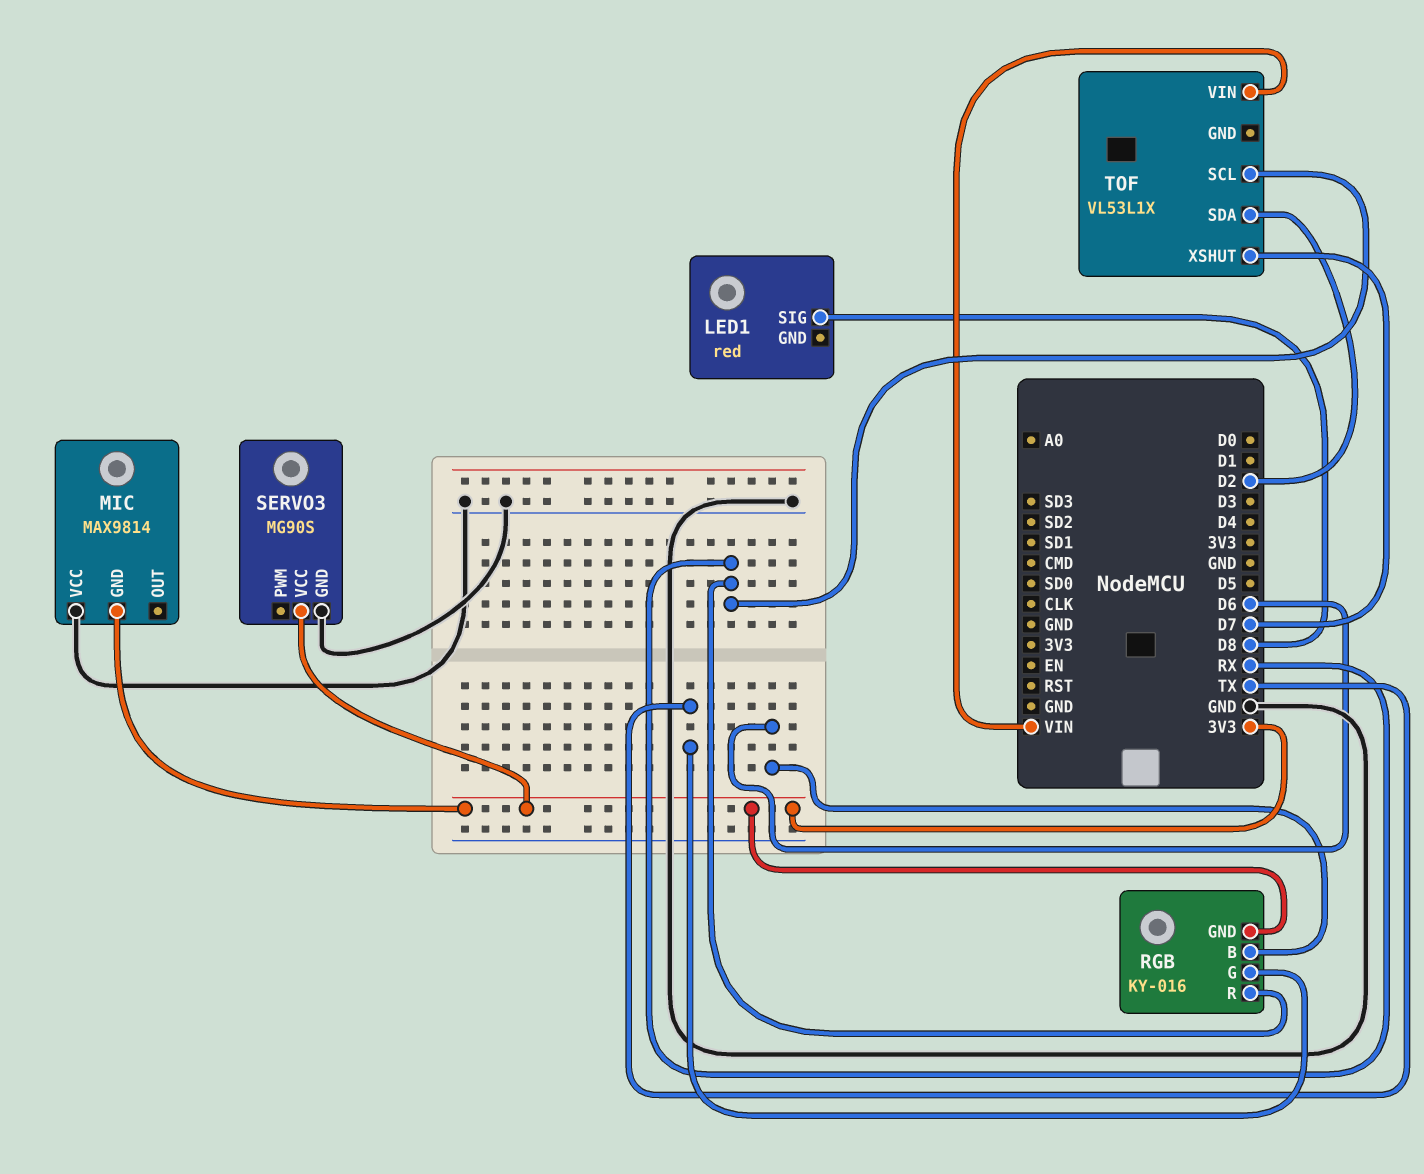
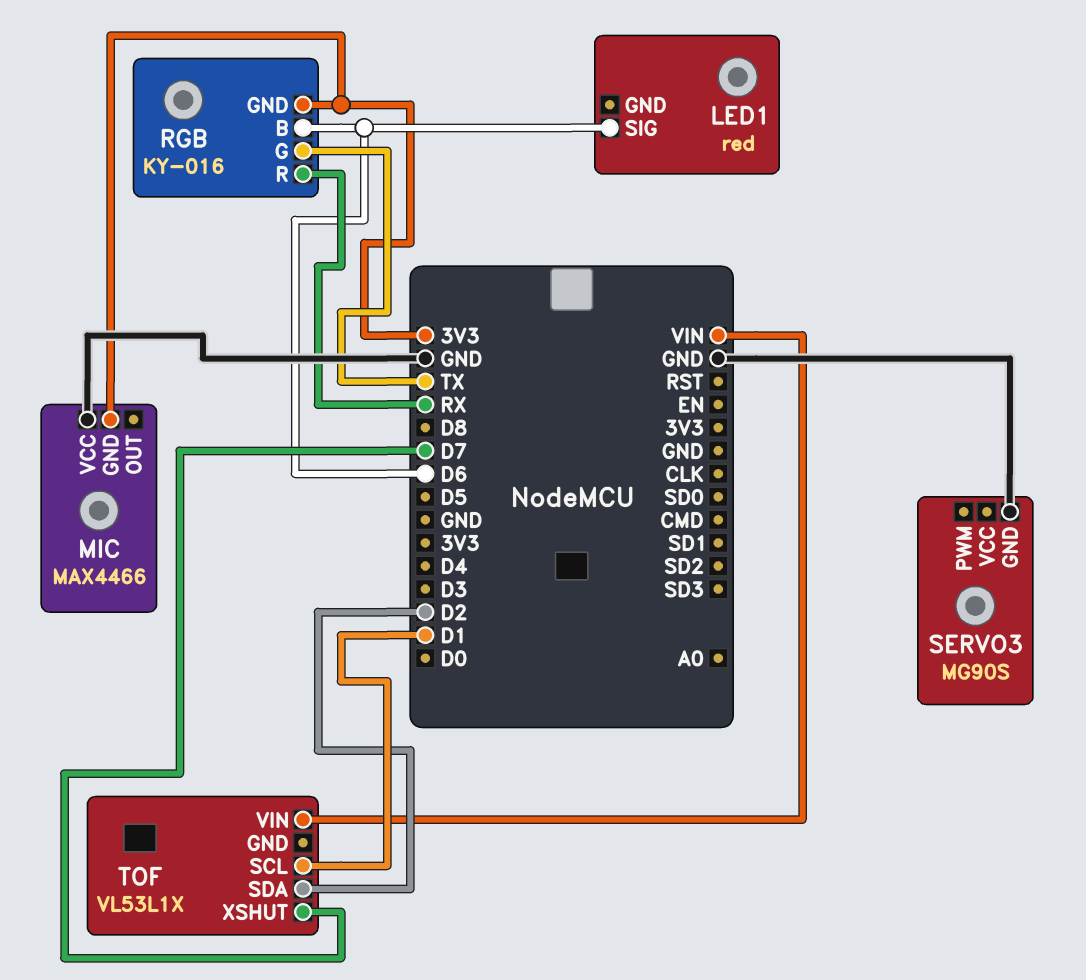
LED1 pin SIG: D8 -> D6
MIC: MAX9814 -> MAX4466
SERVO3 pin VCC: 3V3 -> none
TOF pin SCL: RX -> D1

